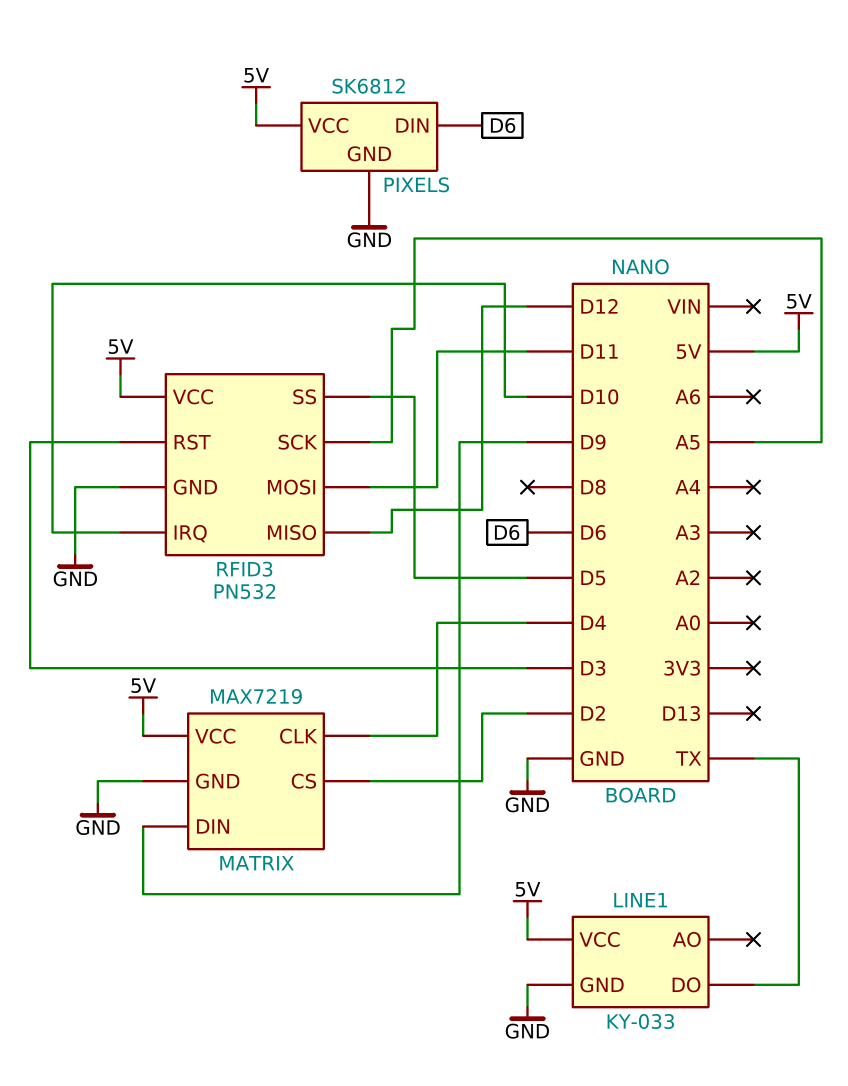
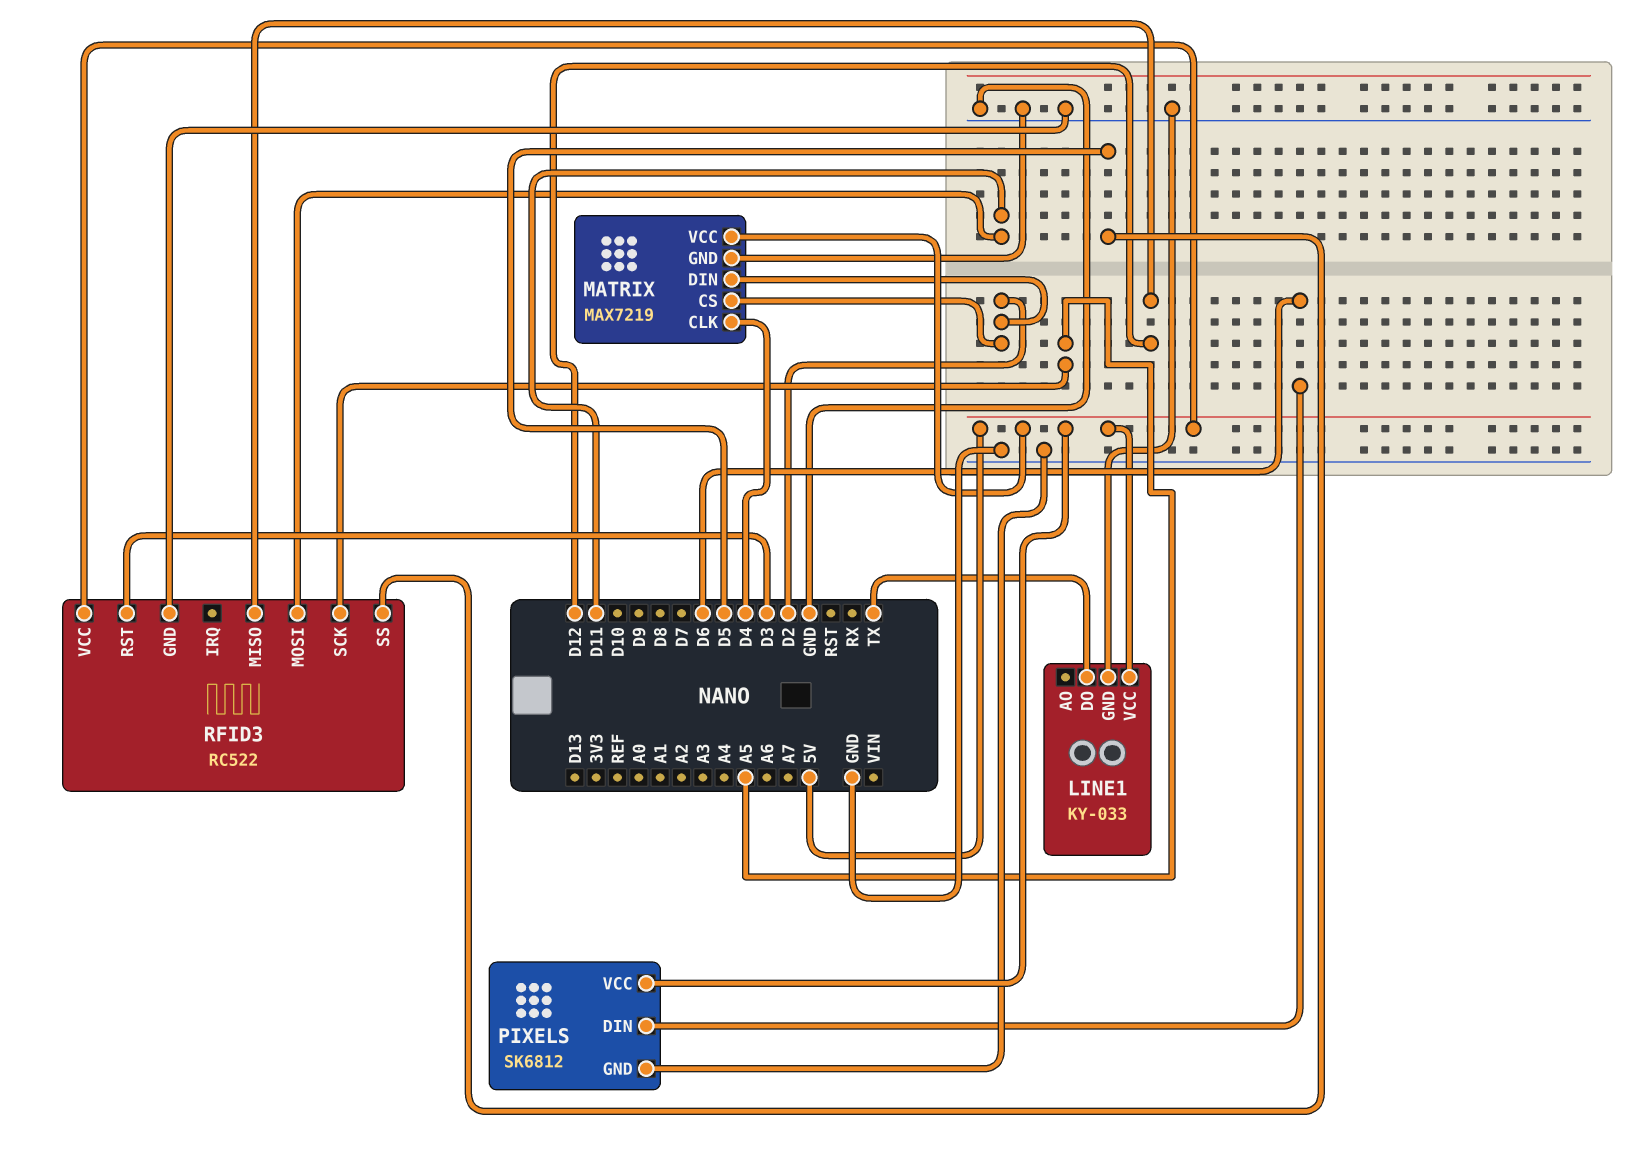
MATRIX pin DIN: D9 -> D2
RFID3: PN532 -> RC522
RFID3 pin IRQ: D10 -> none

